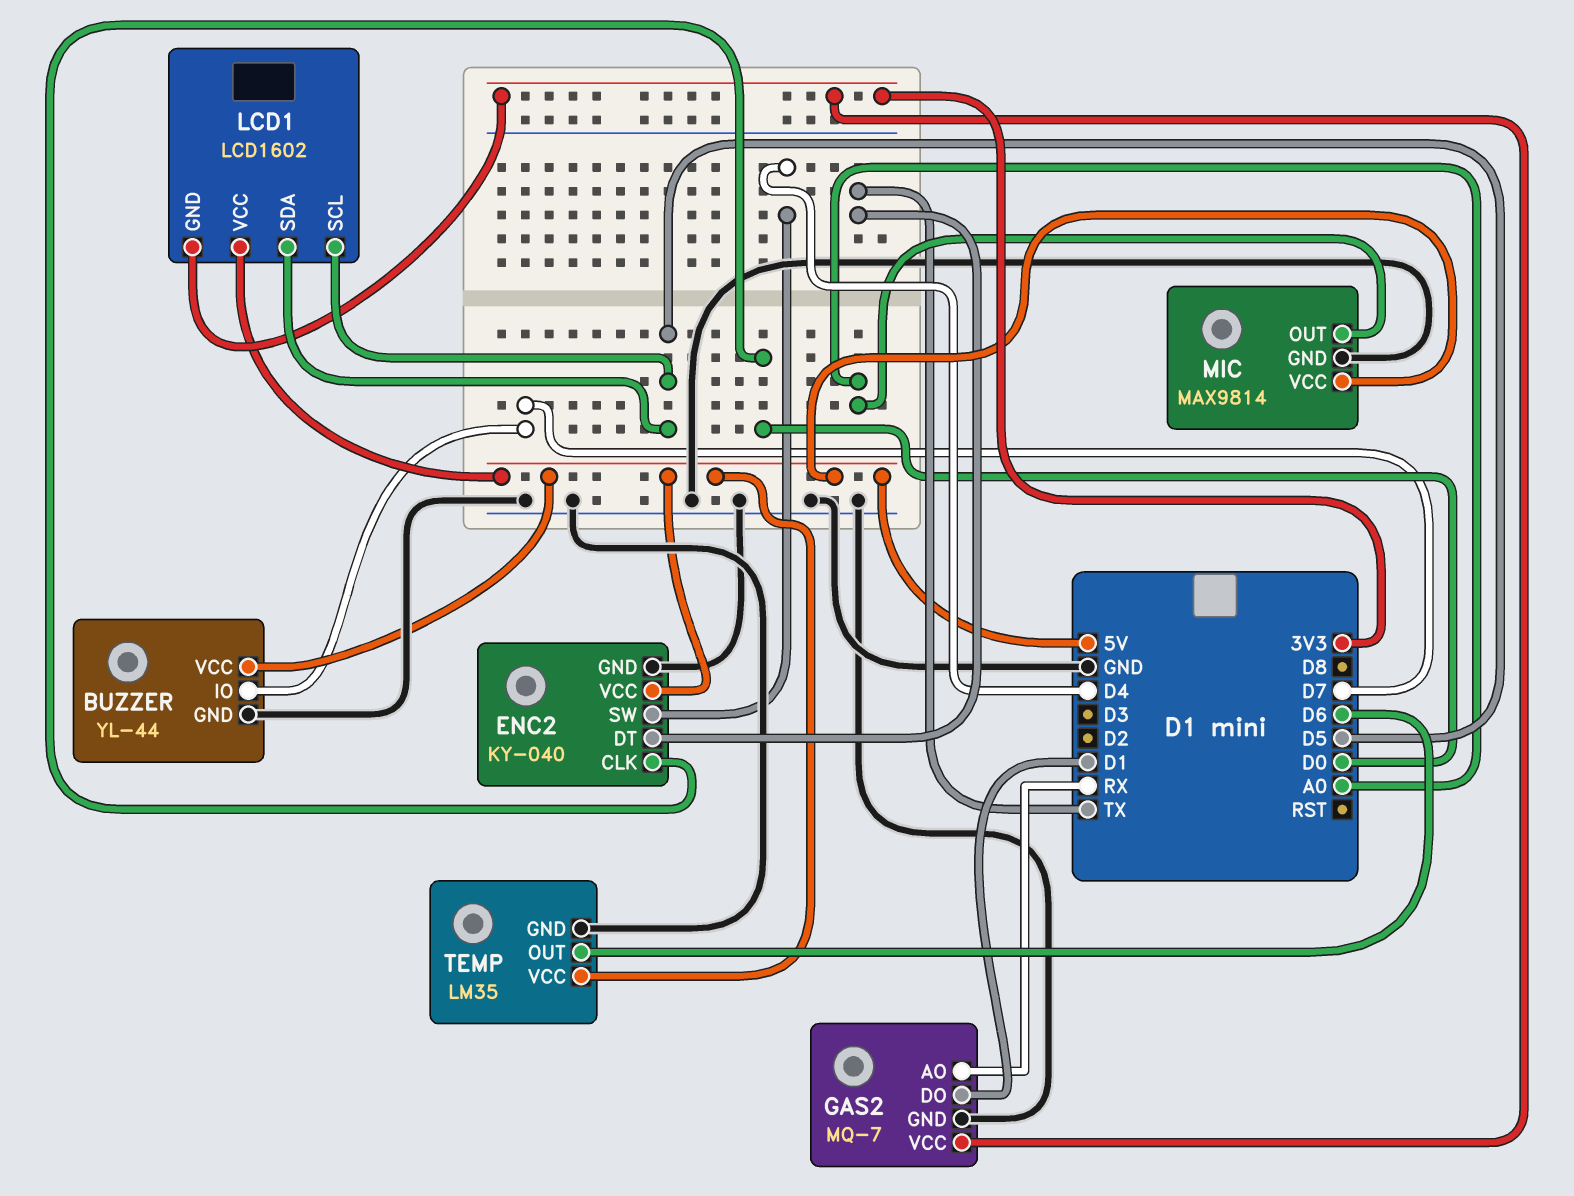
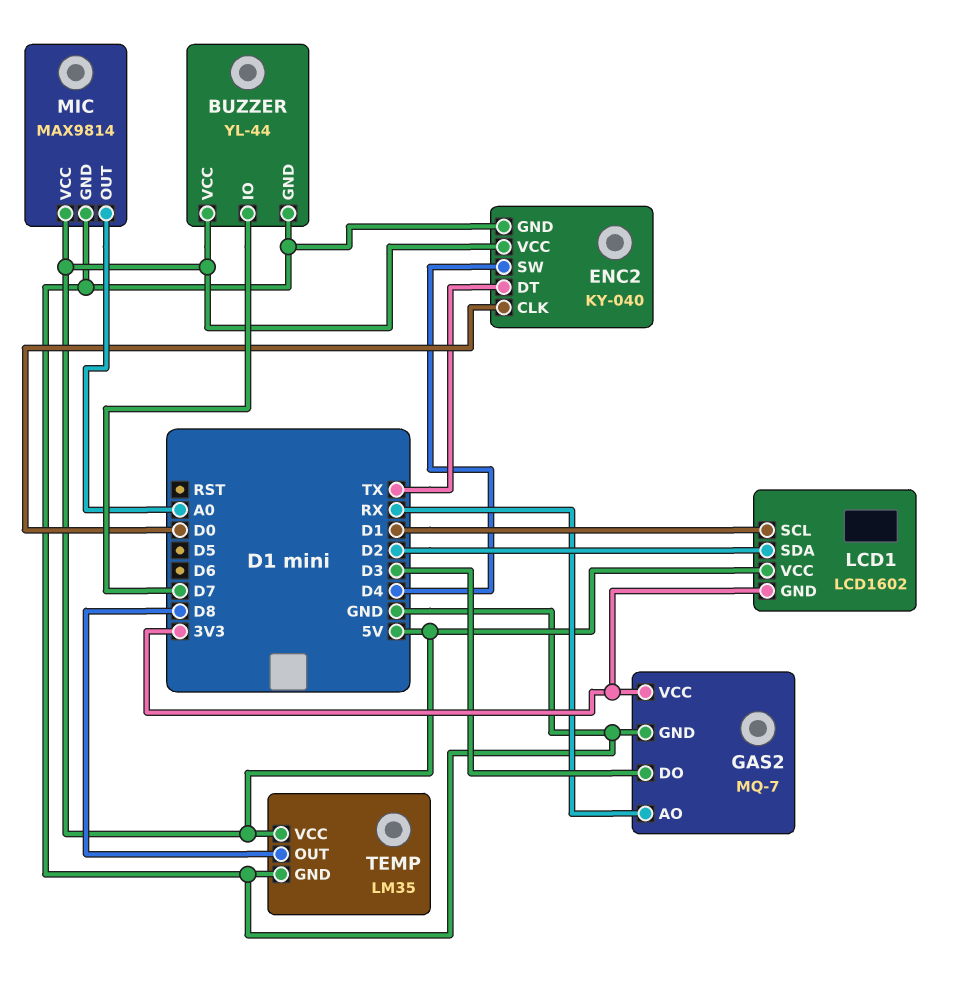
GAS2 pin DO: D1 -> D3
LCD1 pin SCL: D5 -> D1
LCD1 pin SDA: D5 -> D2
TEMP pin OUT: D6 -> D8

